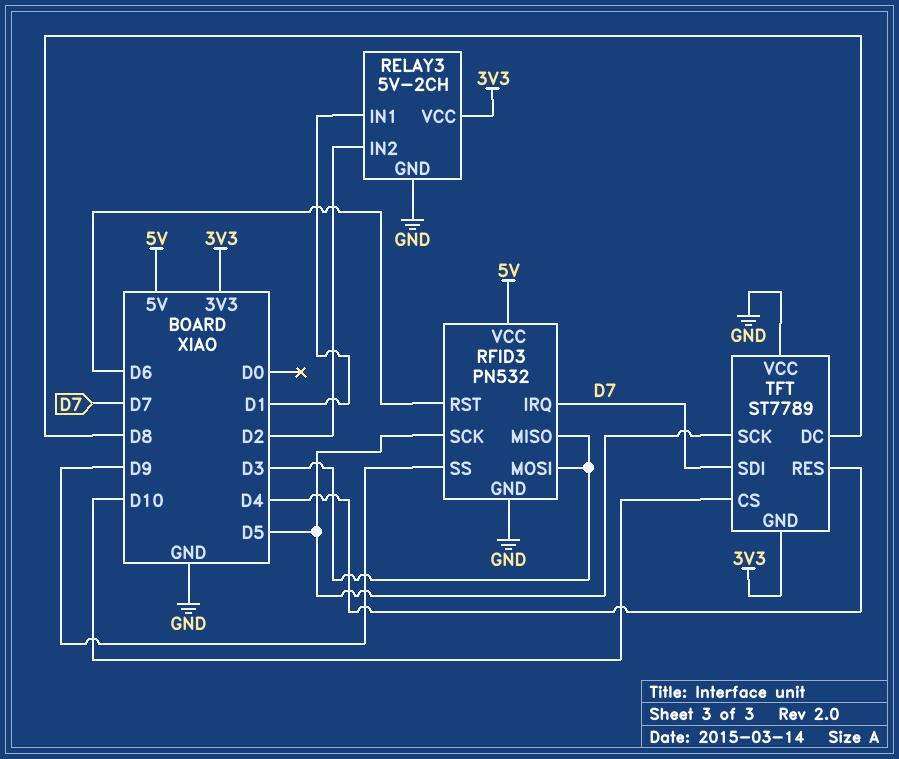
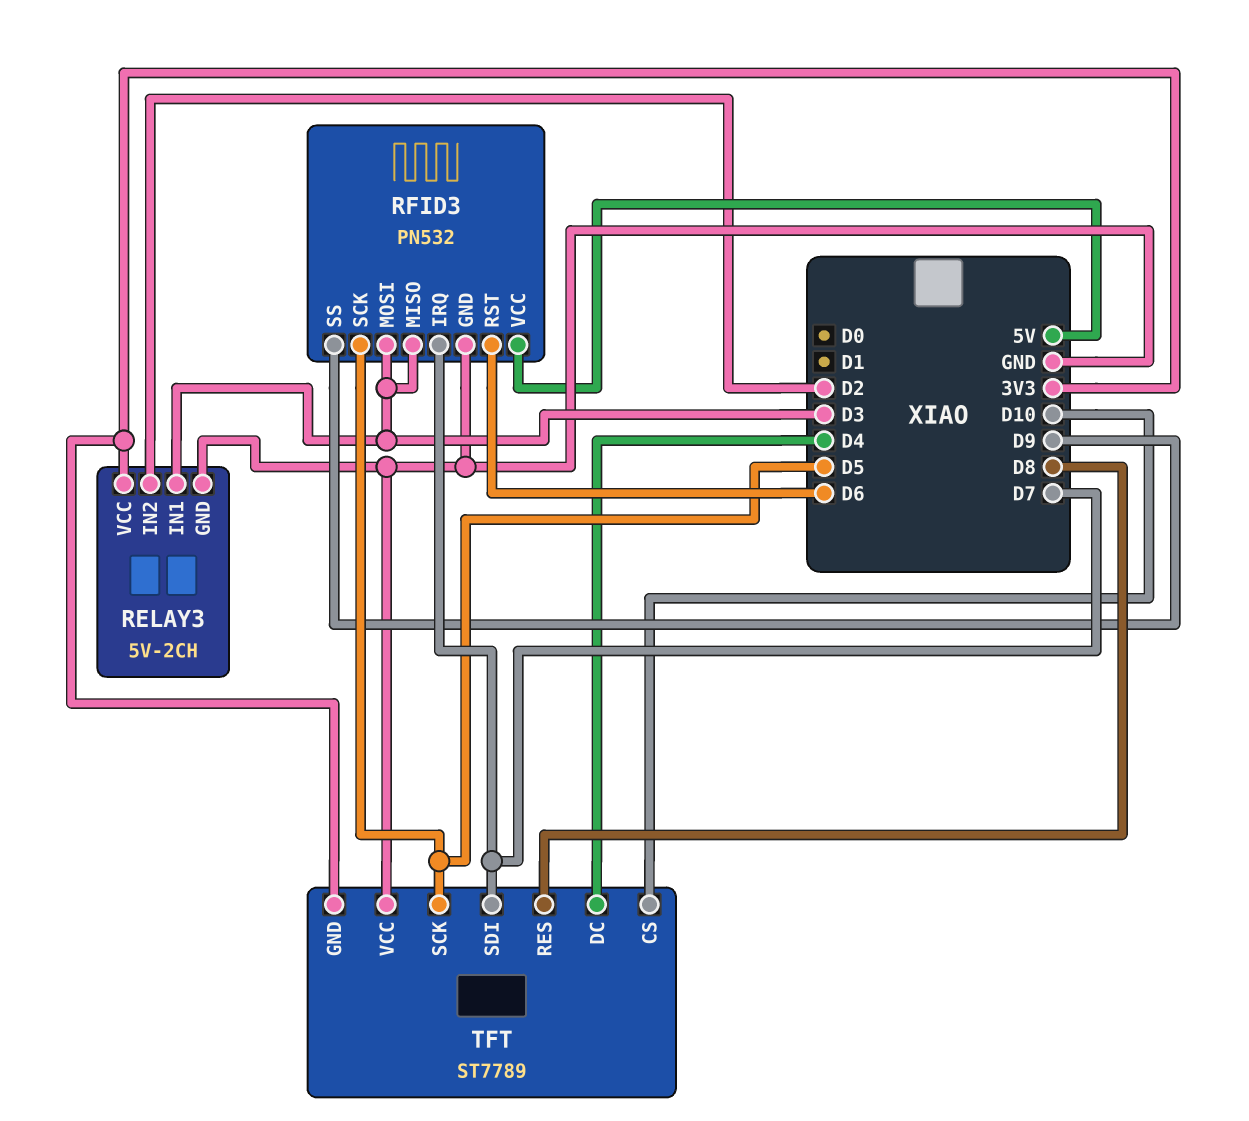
RELAY3 pin IN1: D1 -> D3
TFT pin DC: D8 -> D4
TFT pin RES: D4 -> D8

